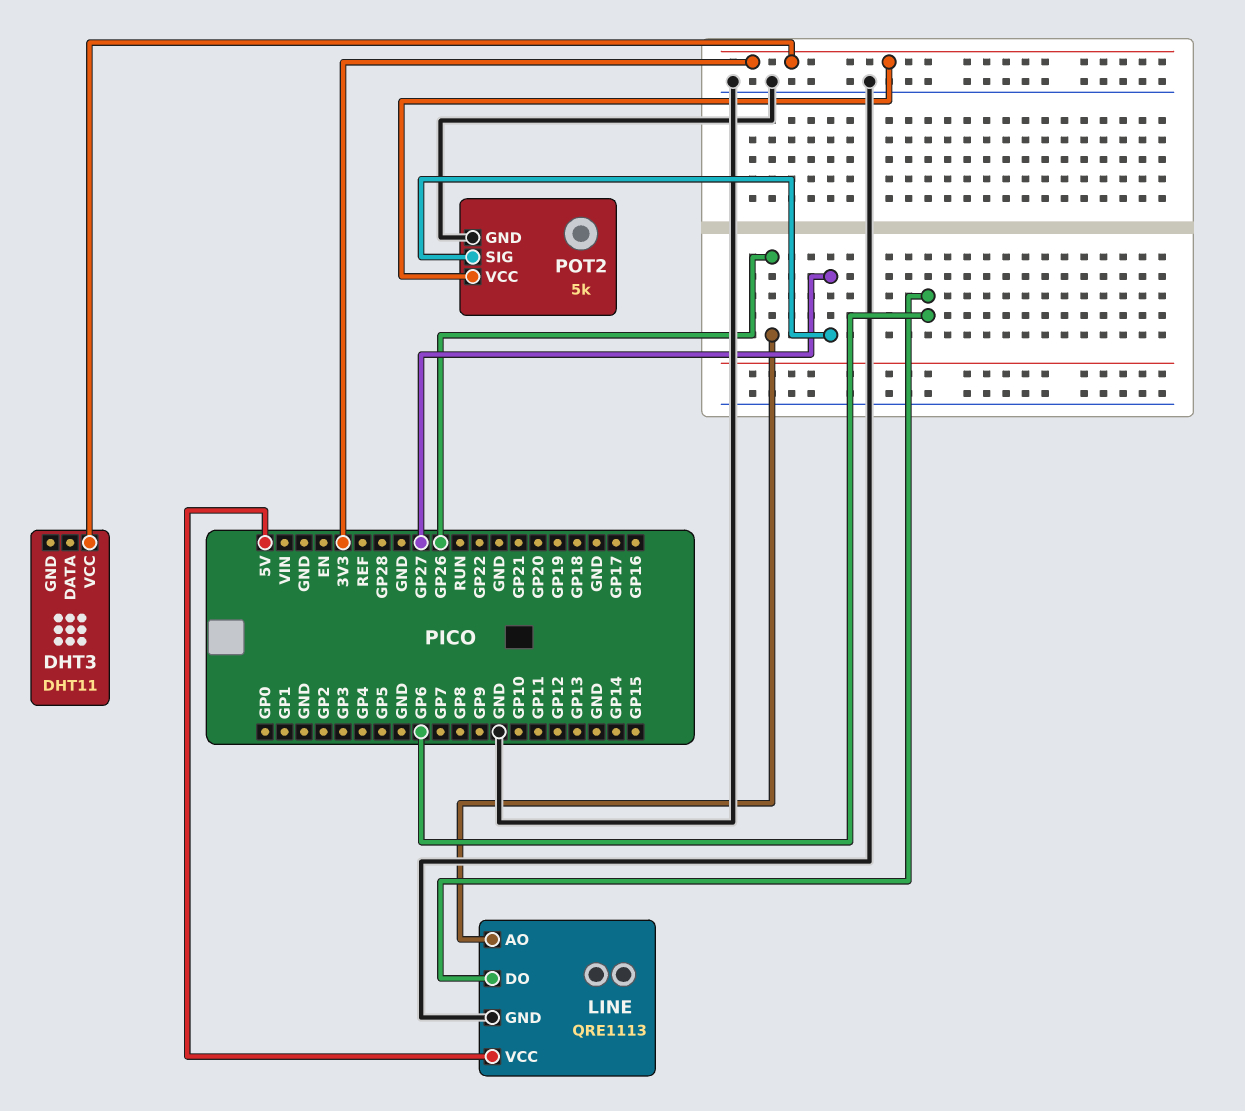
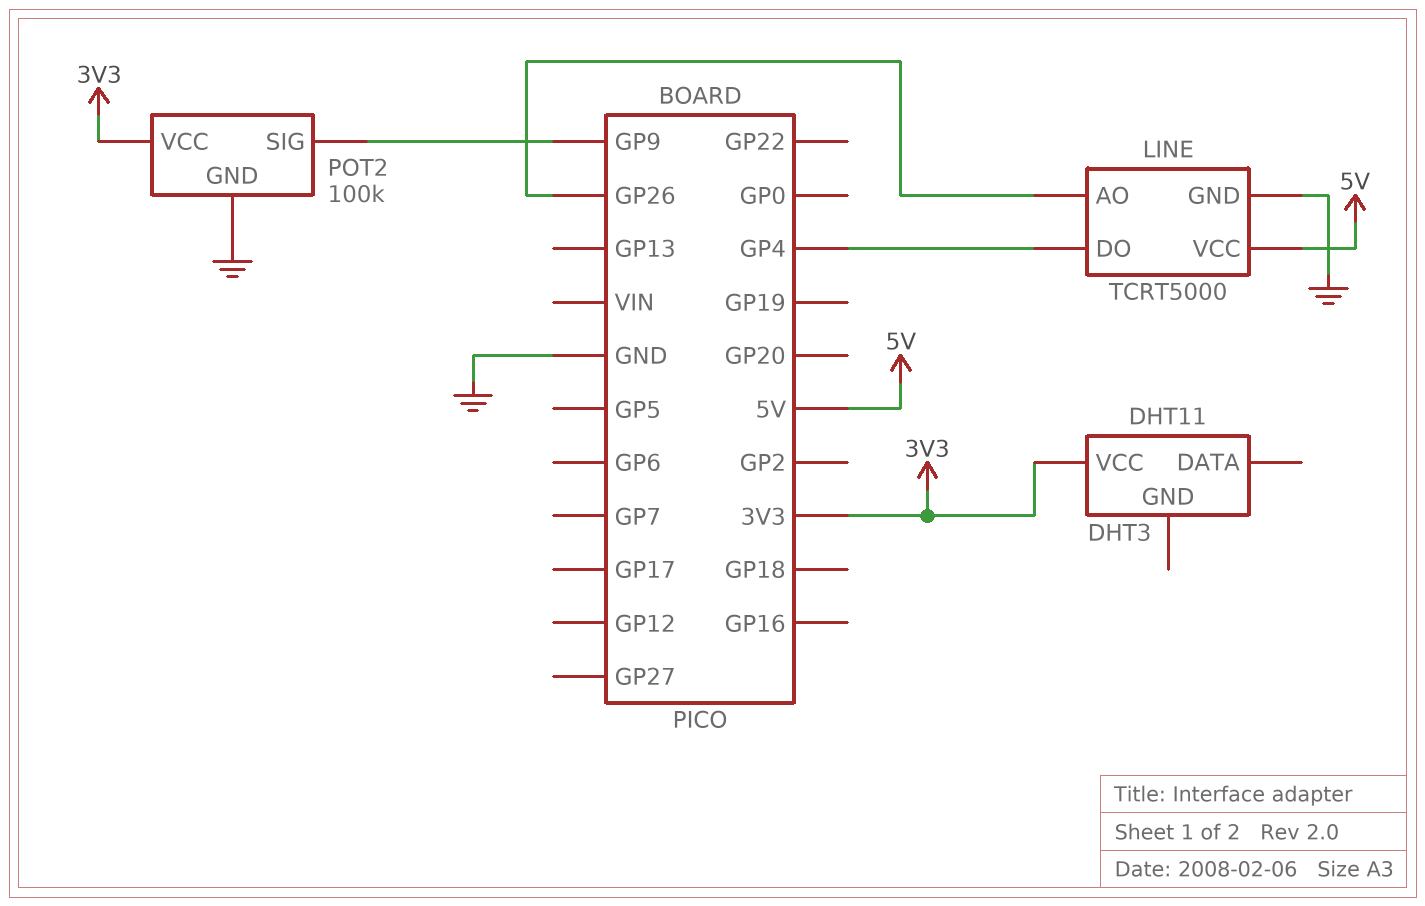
LINE: QRE1113 -> TCRT5000
LINE pin DO: GP6 -> GP4
POT2: 5k -> 100k
POT2 pin SIG: GP27 -> GP9

